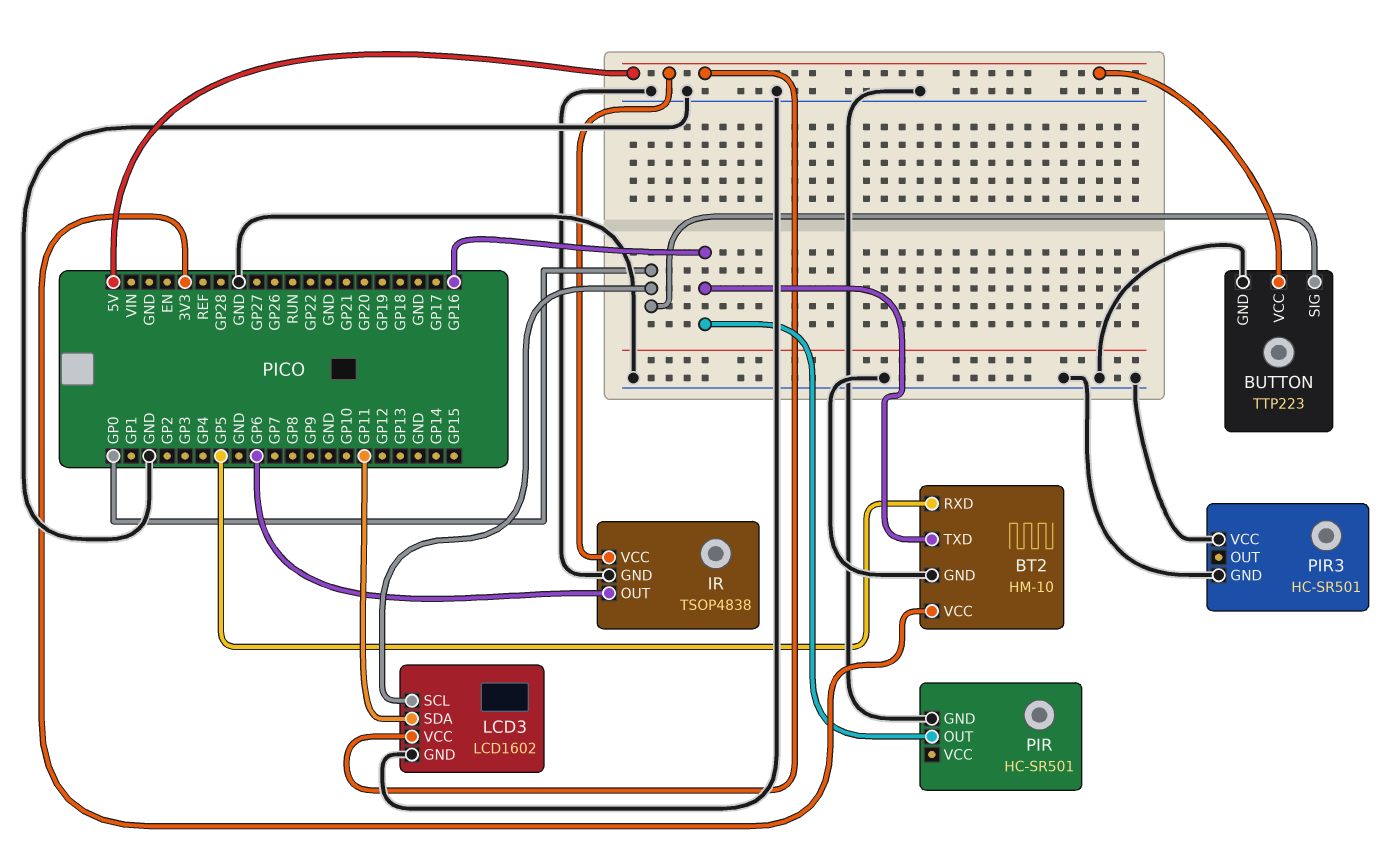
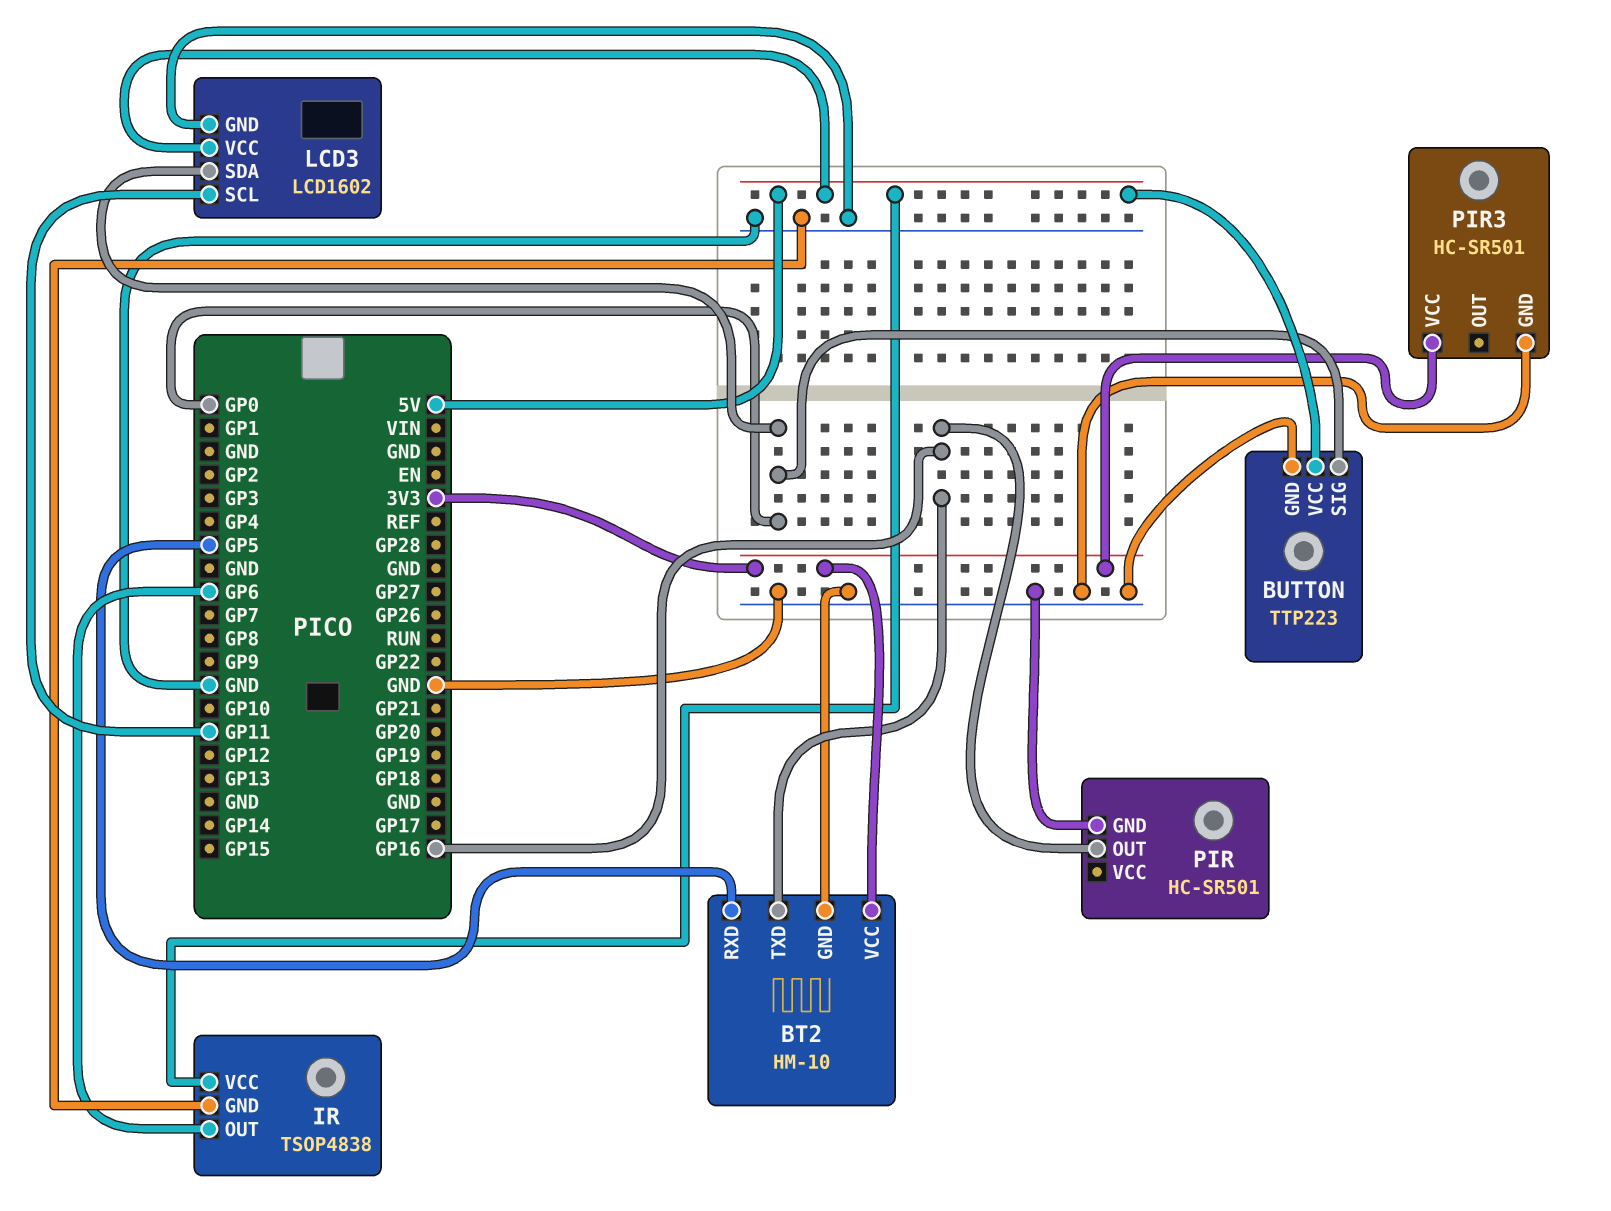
LCD3 pin SCL: GP0 -> GP11
LCD3 pin SDA: GP11 -> GP0
PIR3 pin VCC: GND -> 3V3

